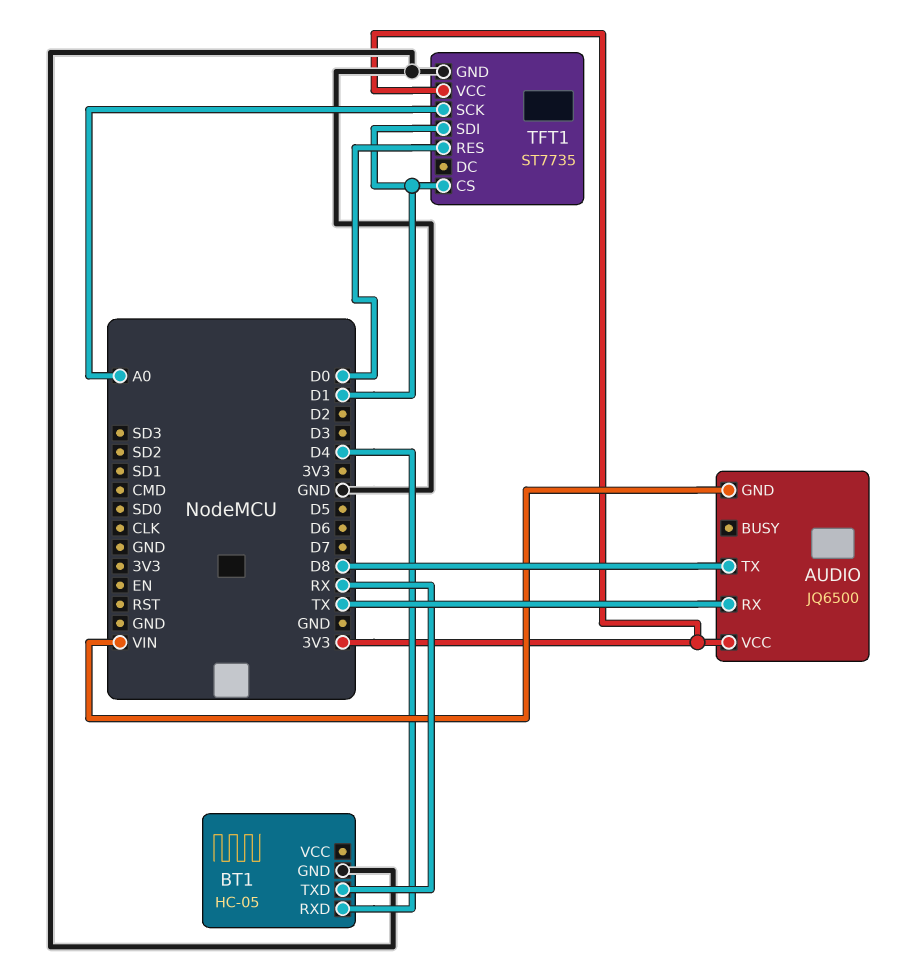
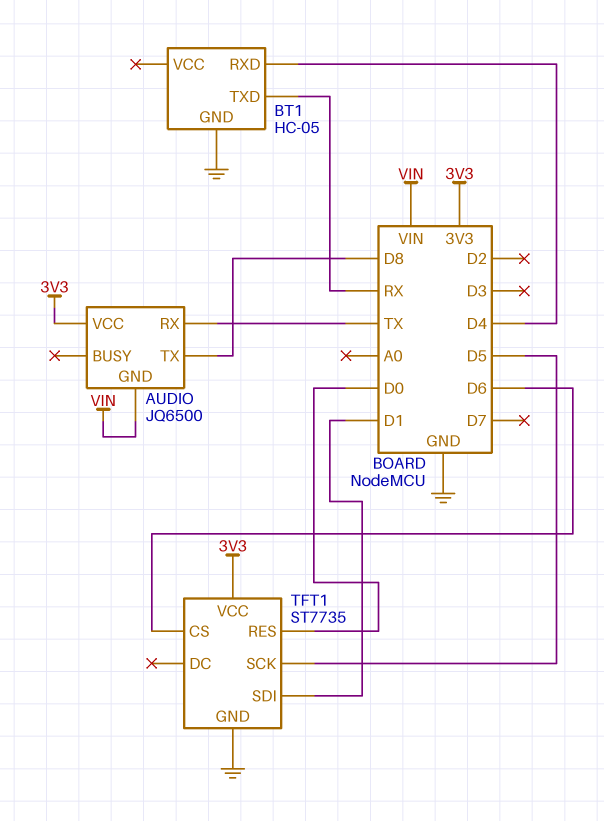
TFT1 pin CS: D1 -> D6
TFT1 pin SCK: A0 -> D5

